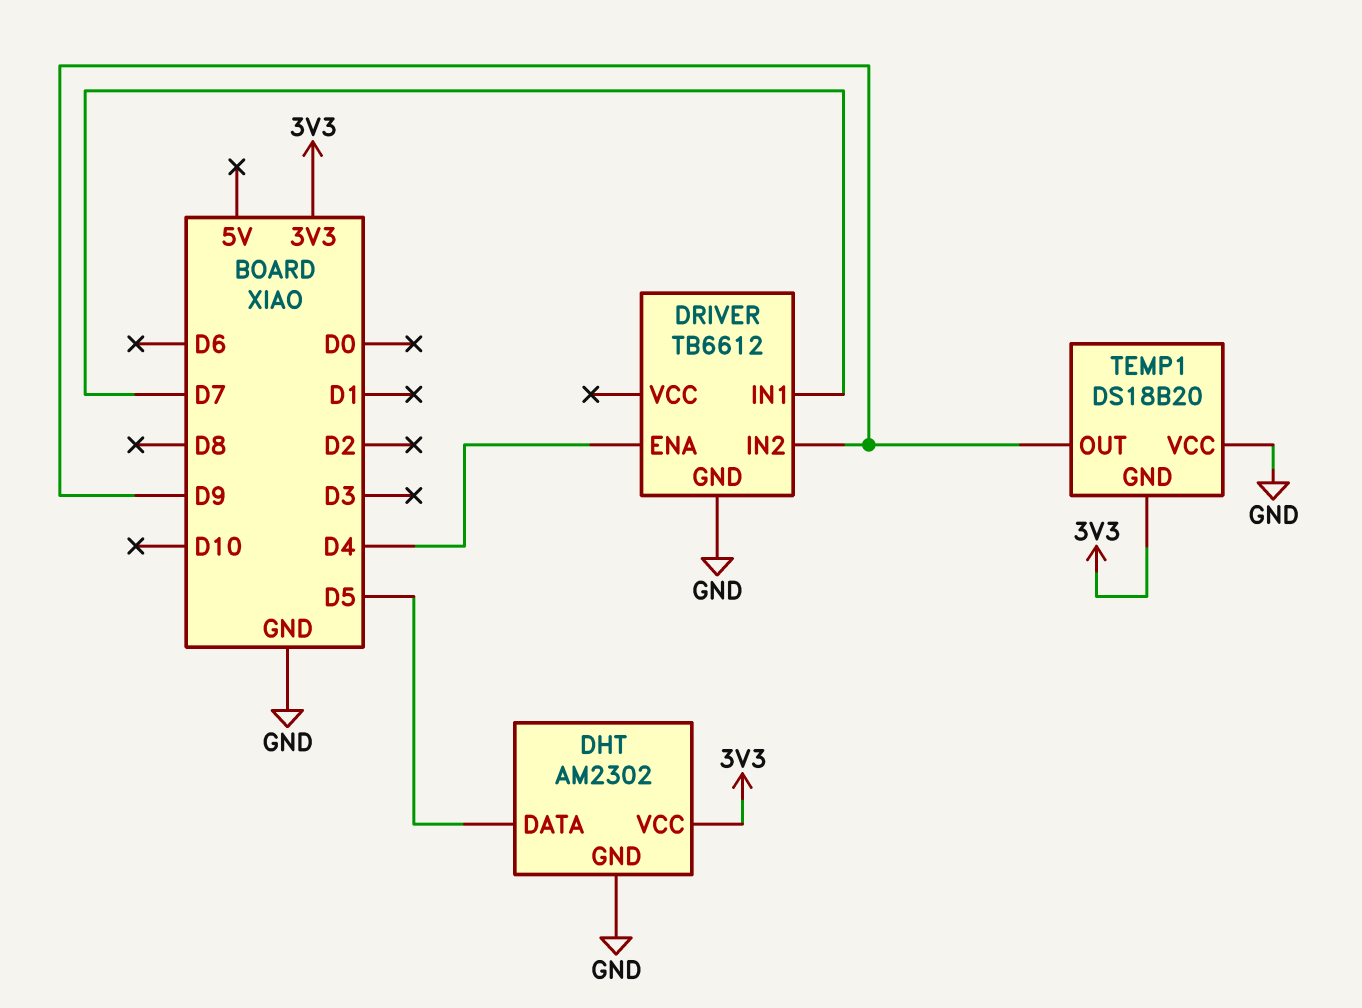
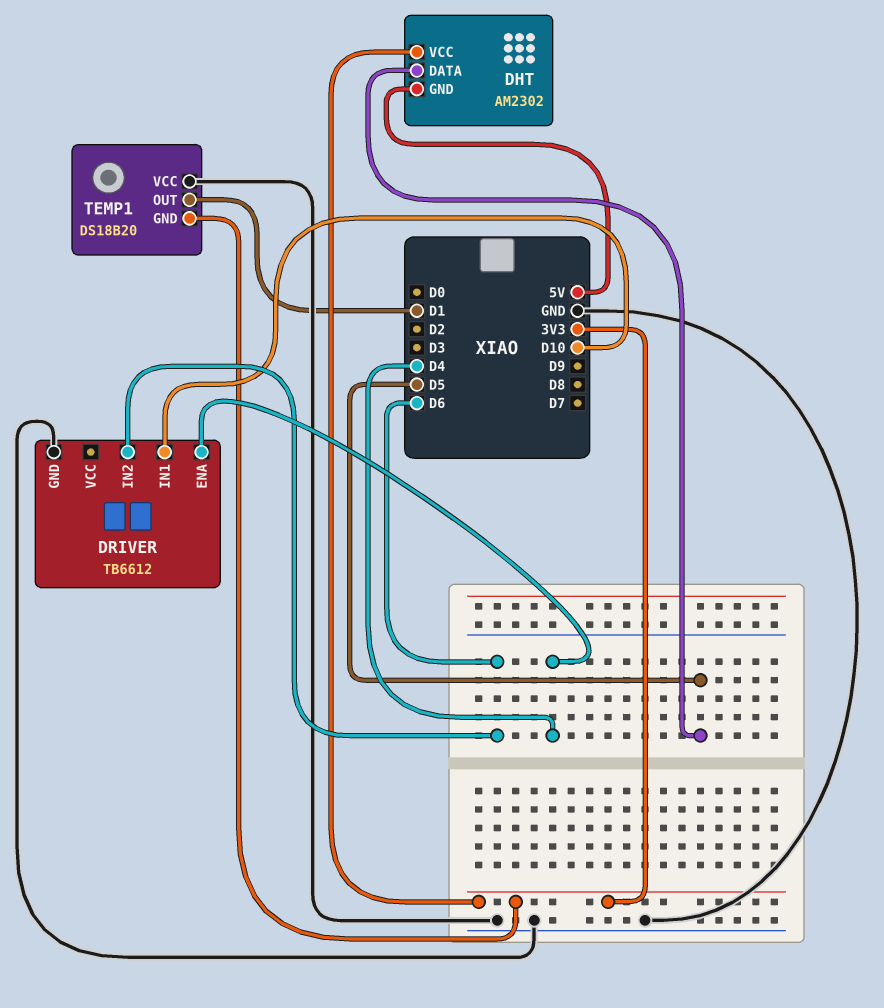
DHT pin GND: GND -> 5V
DRIVER pin IN1: D7 -> D10
DRIVER pin IN2: D9 -> D6
TEMP1 pin OUT: D9 -> D1

